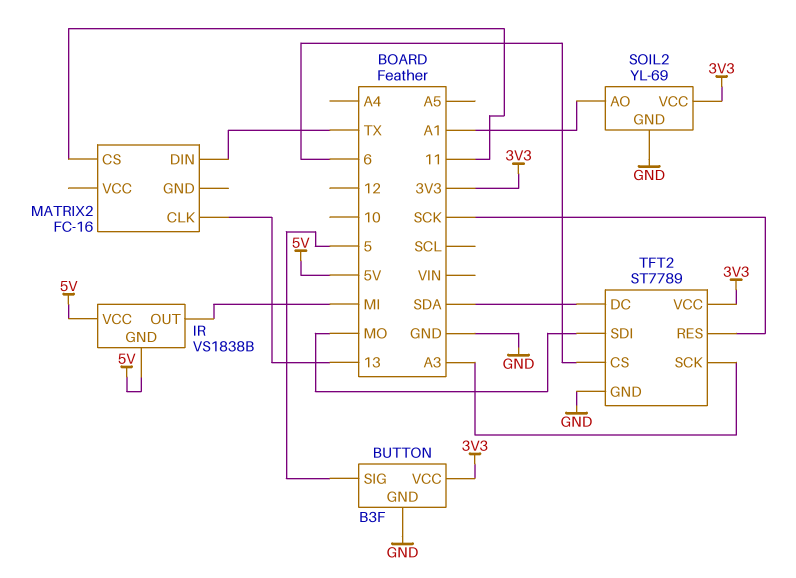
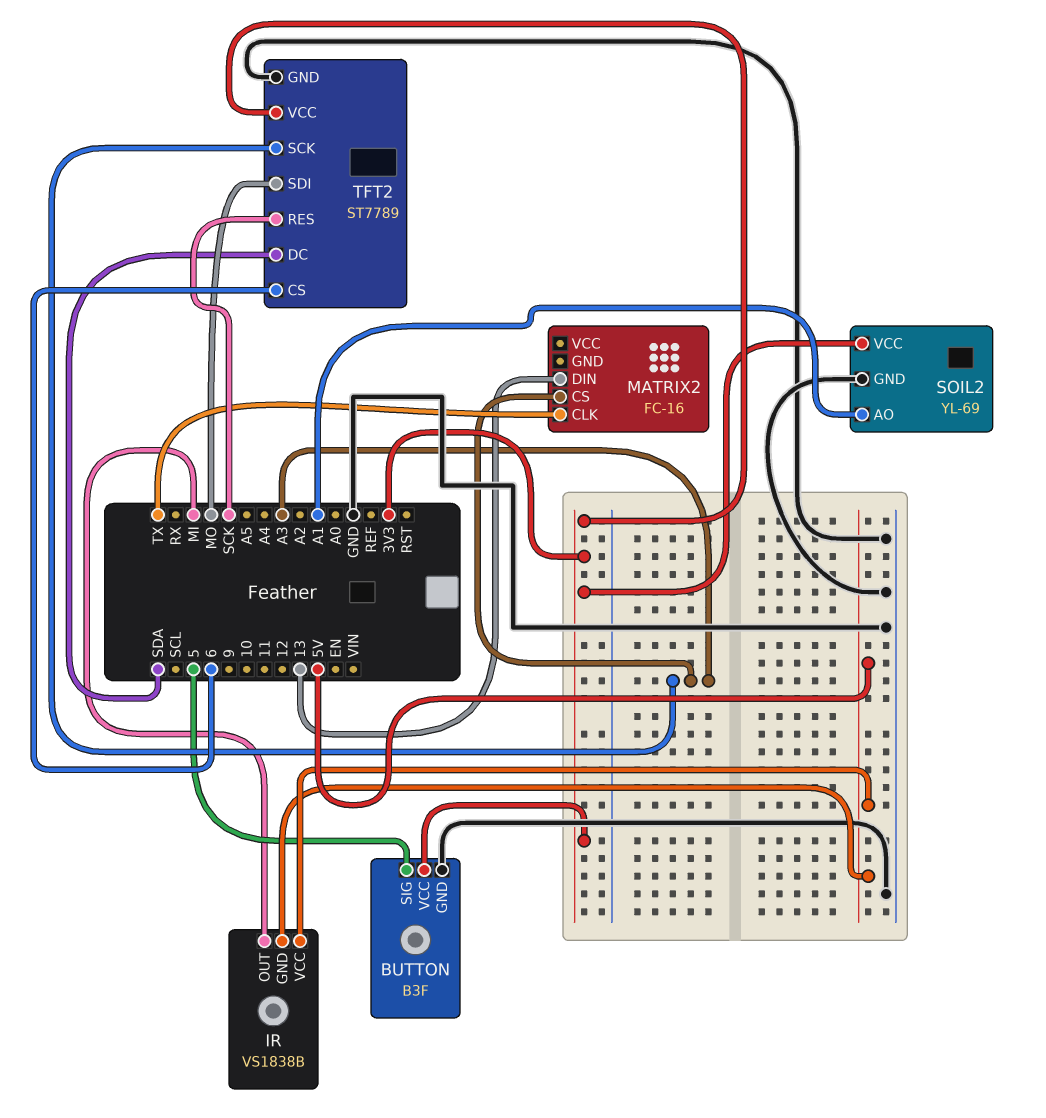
MATRIX2 pin CLK: 13 -> TX
MATRIX2 pin CS: 11 -> A3
MATRIX2 pin DIN: TX -> 13

